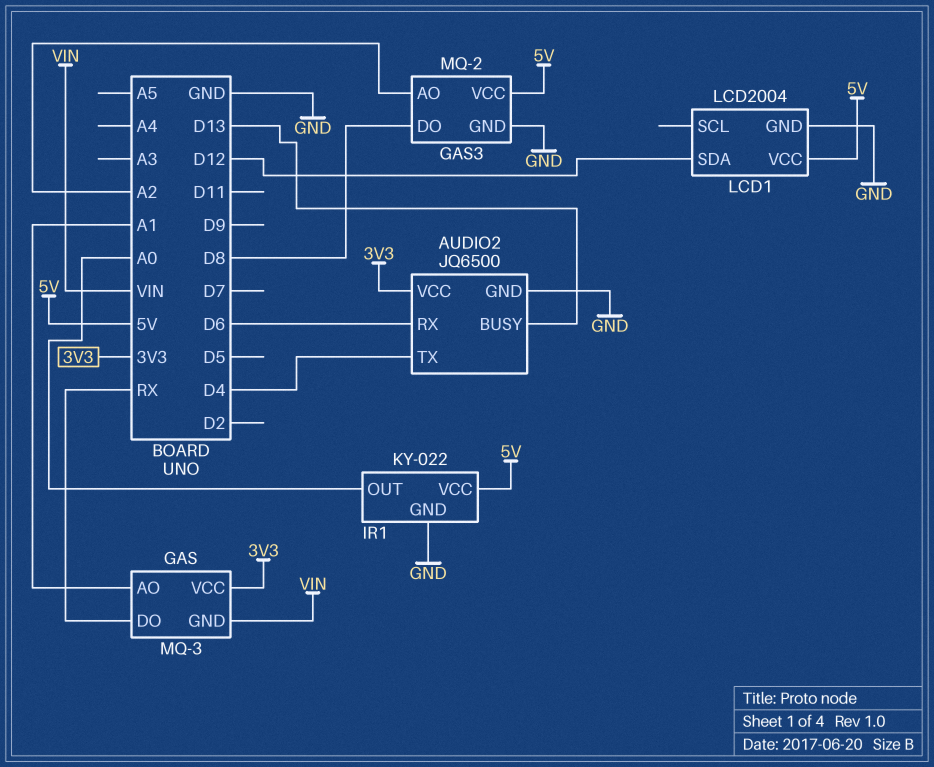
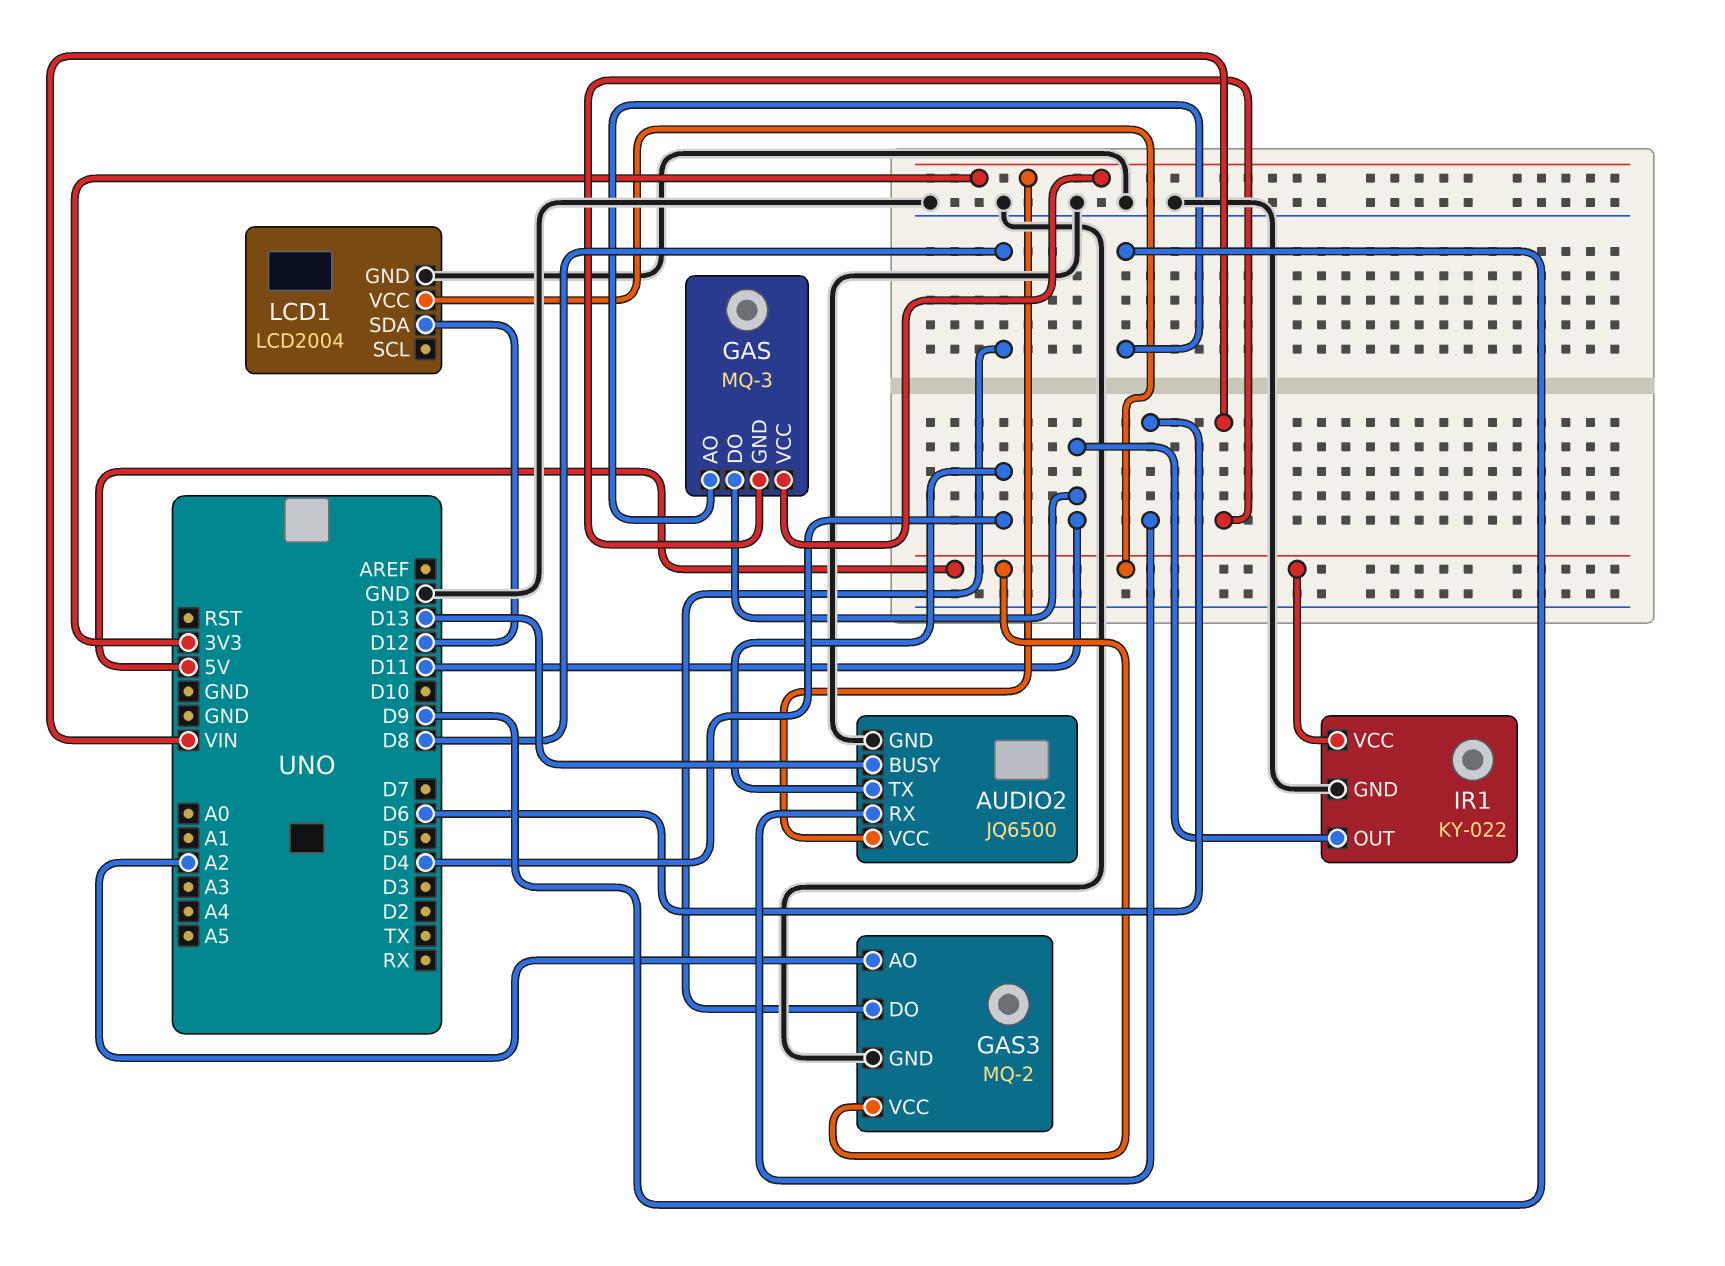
GAS pin AO: A1 -> D9
GAS pin DO: RX -> D11
IR1 pin OUT: A0 -> D11

